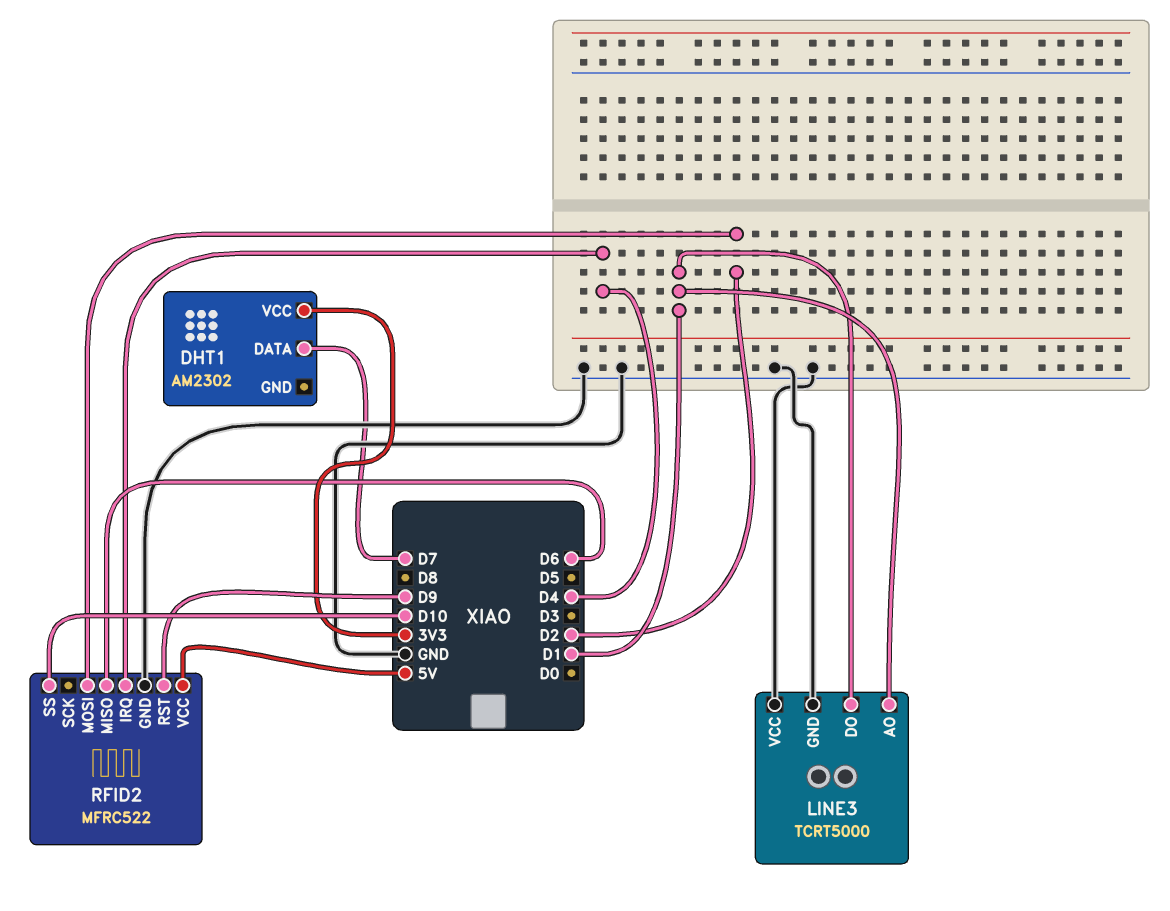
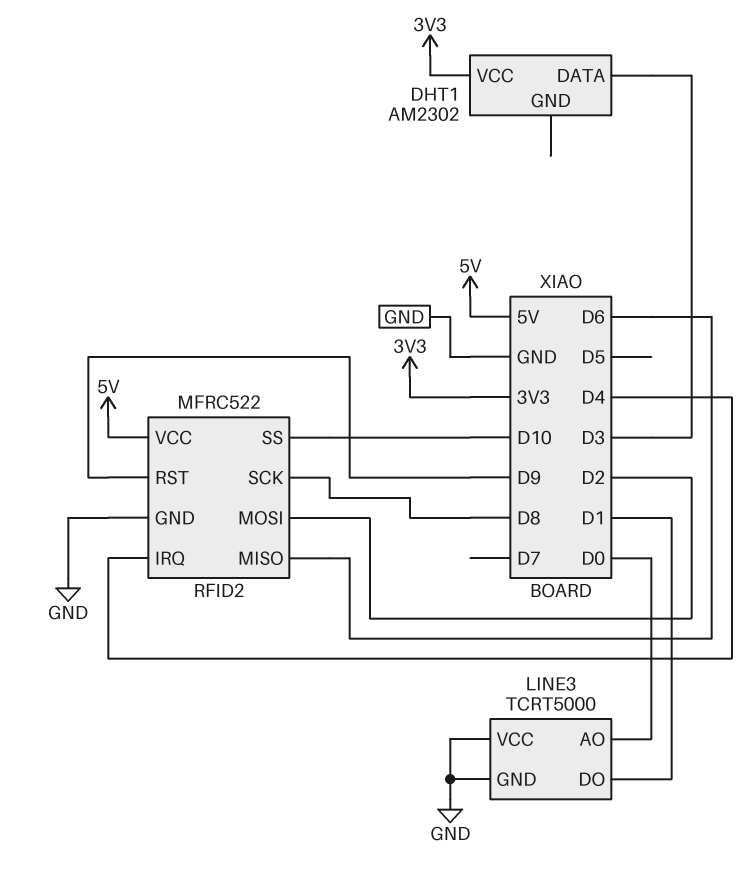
DHT1 pin DATA: D7 -> D3
LINE3 pin AO: D1 -> D0
RFID2 pin SCK: none -> D8

